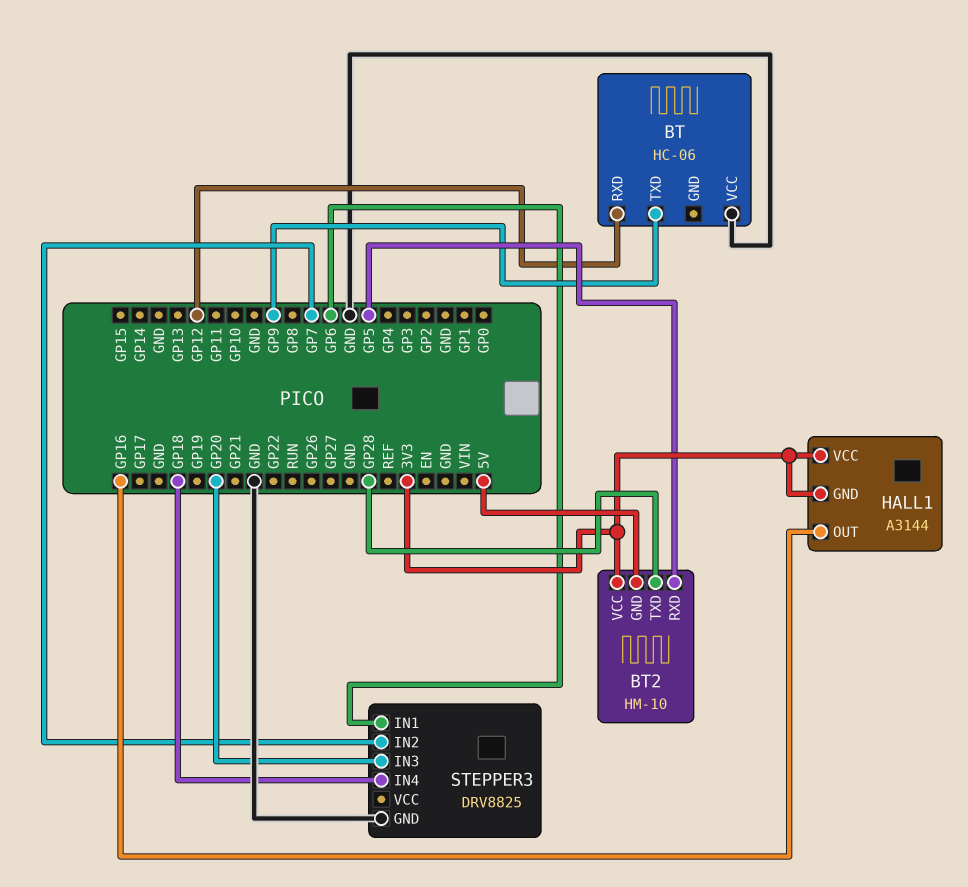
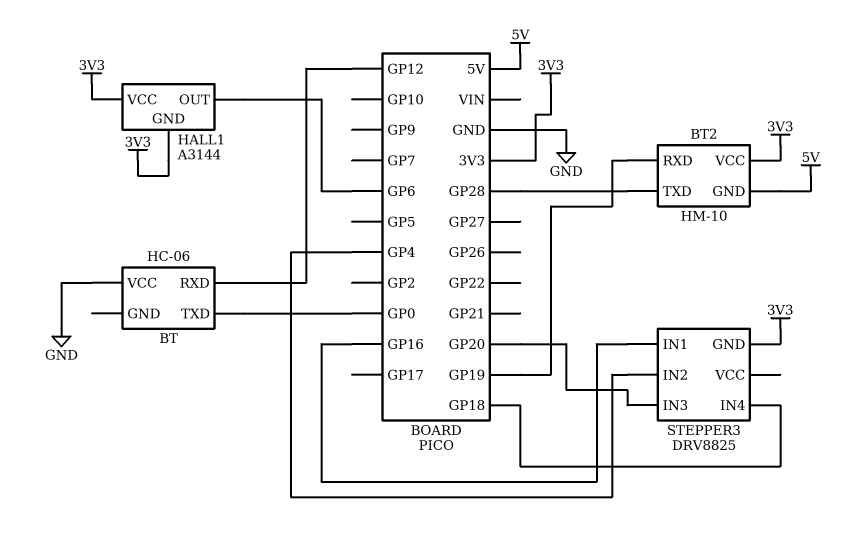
BT pin TXD: GP9 -> GP0
BT2 pin RXD: GP5 -> GP19
HALL1 pin OUT: GP16 -> GP6
STEPPER3 pin GND: GND -> 3V3
STEPPER3 pin IN1: GP6 -> GP16
STEPPER3 pin IN2: GP7 -> GP4

